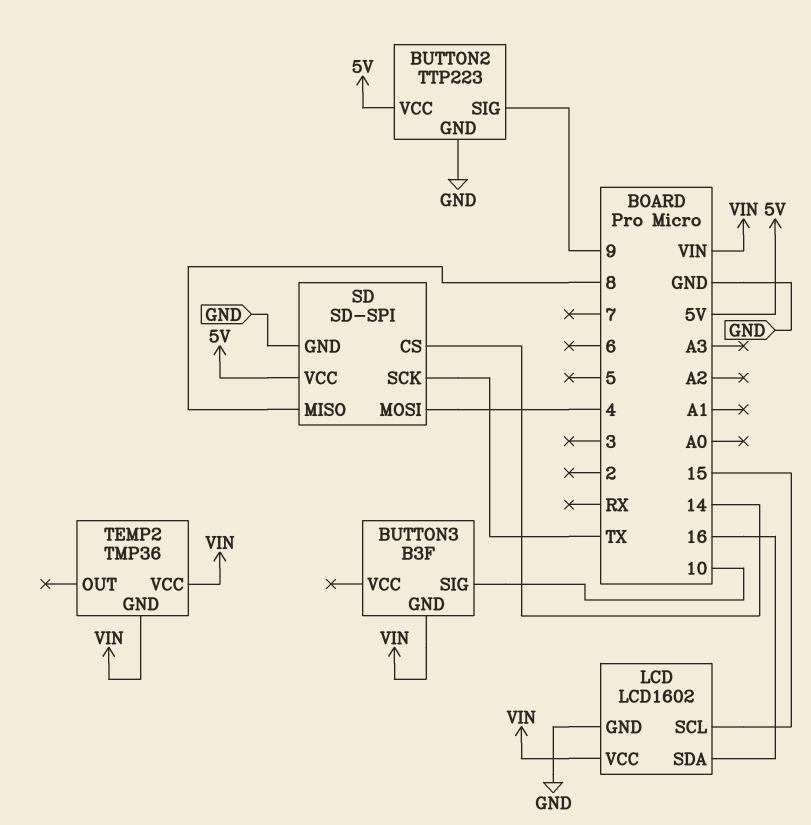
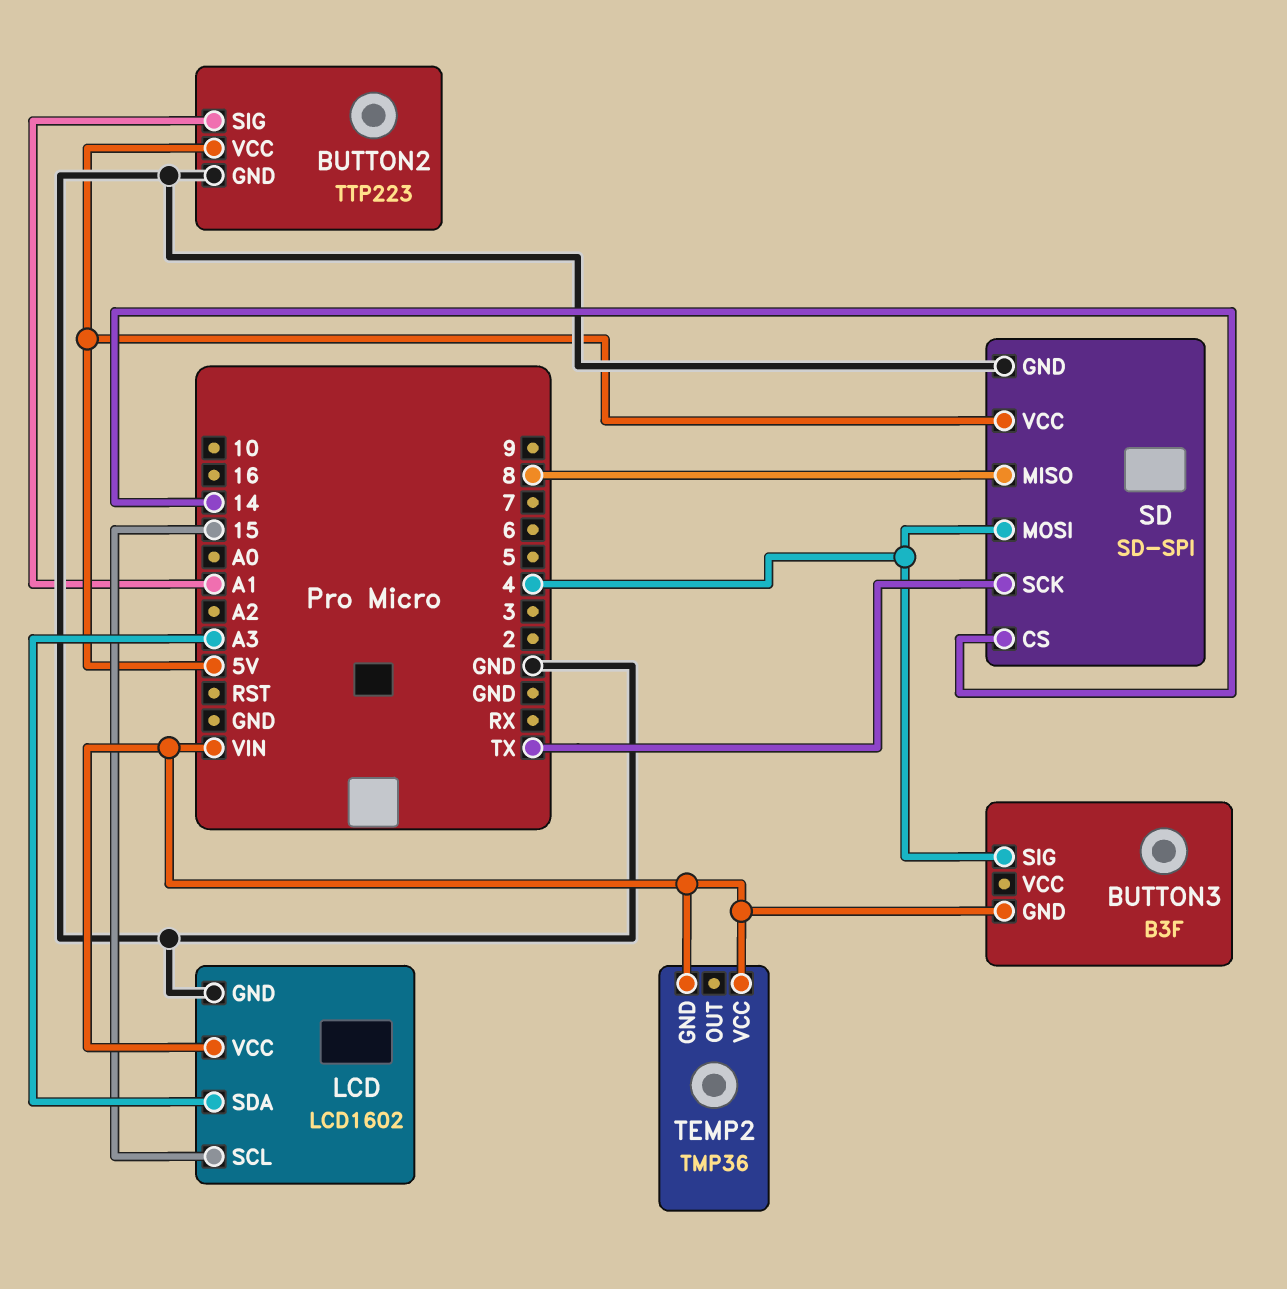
BUTTON2 pin SIG: 9 -> A1
BUTTON3 pin SIG: 10 -> 4
LCD pin SDA: 16 -> A3

